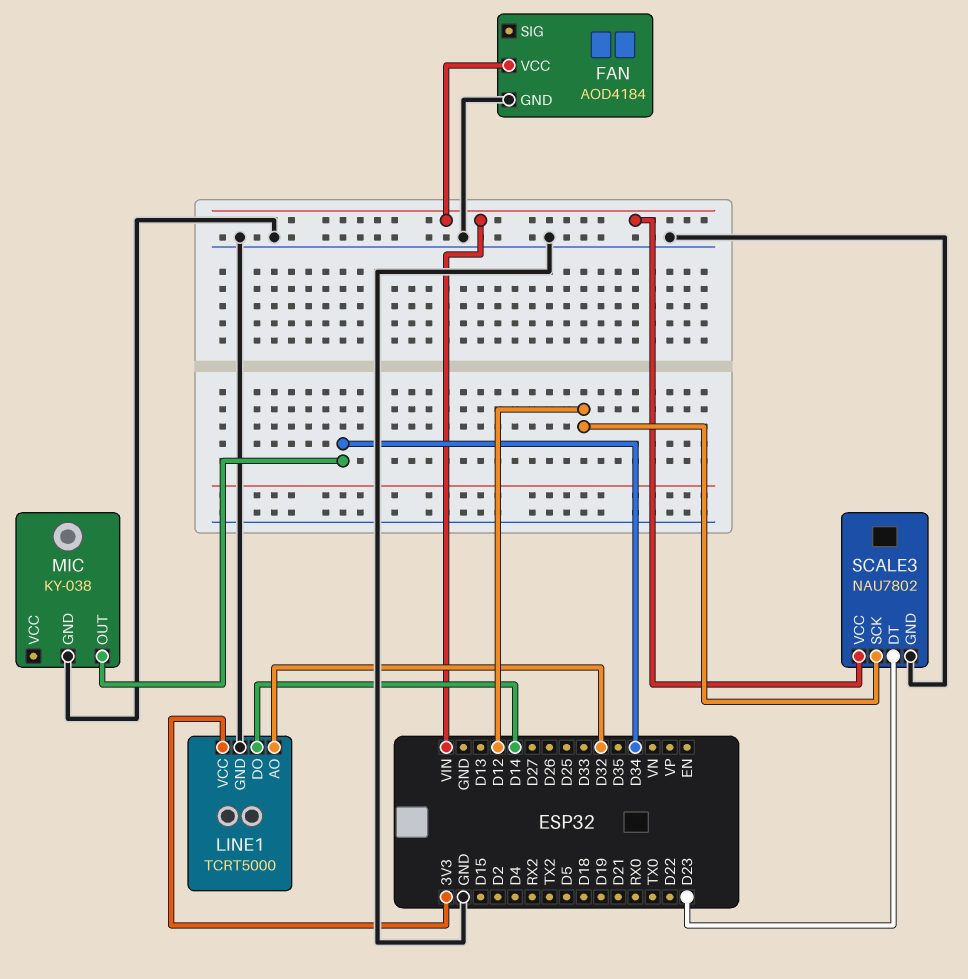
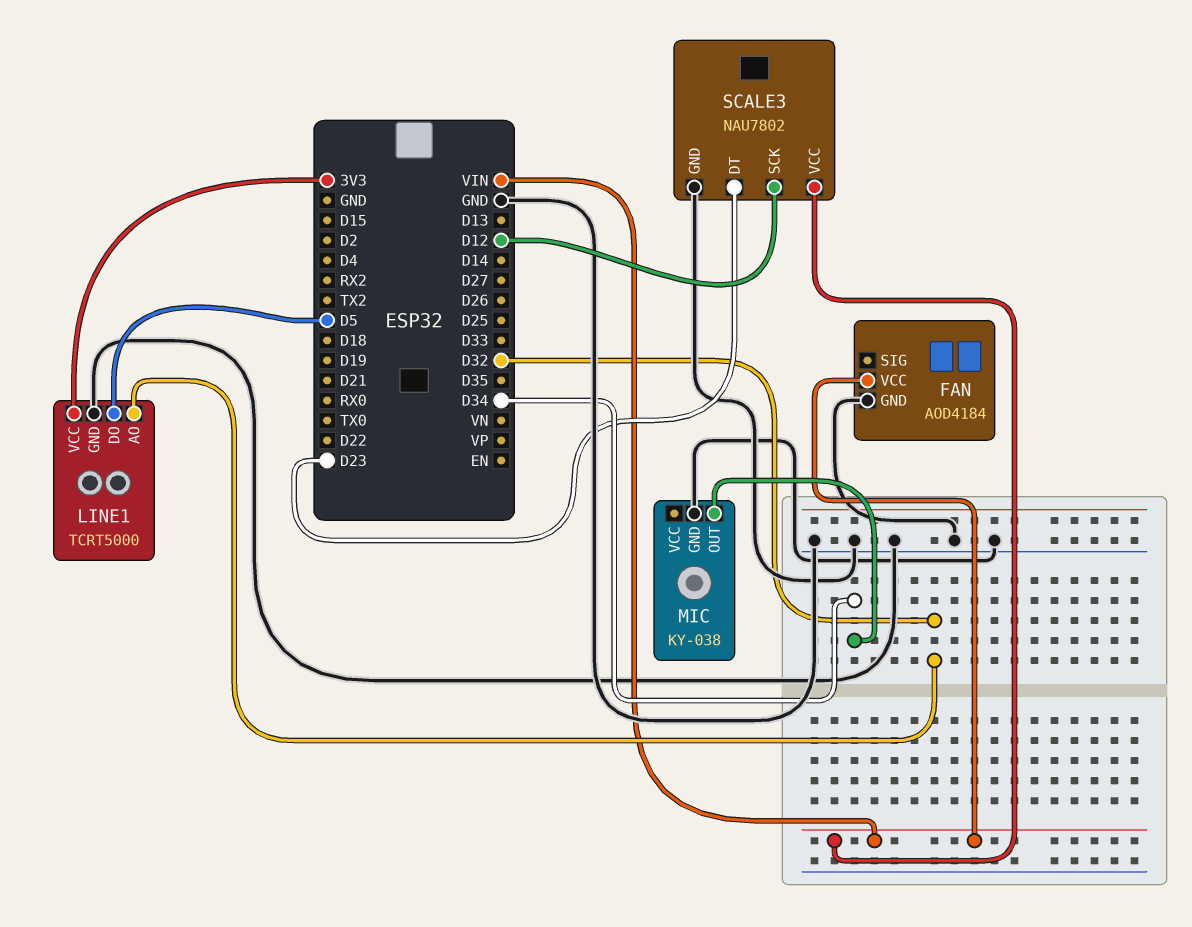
LINE1 pin DO: D14 -> D5

